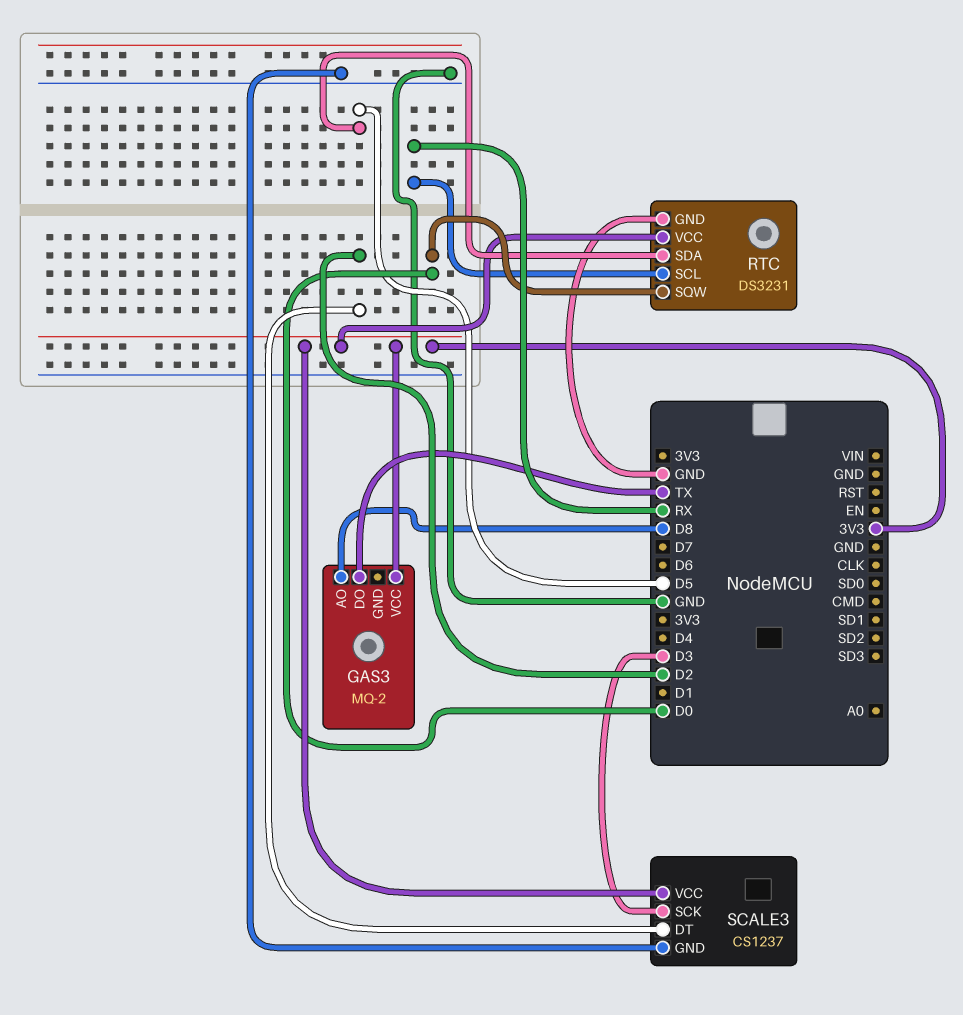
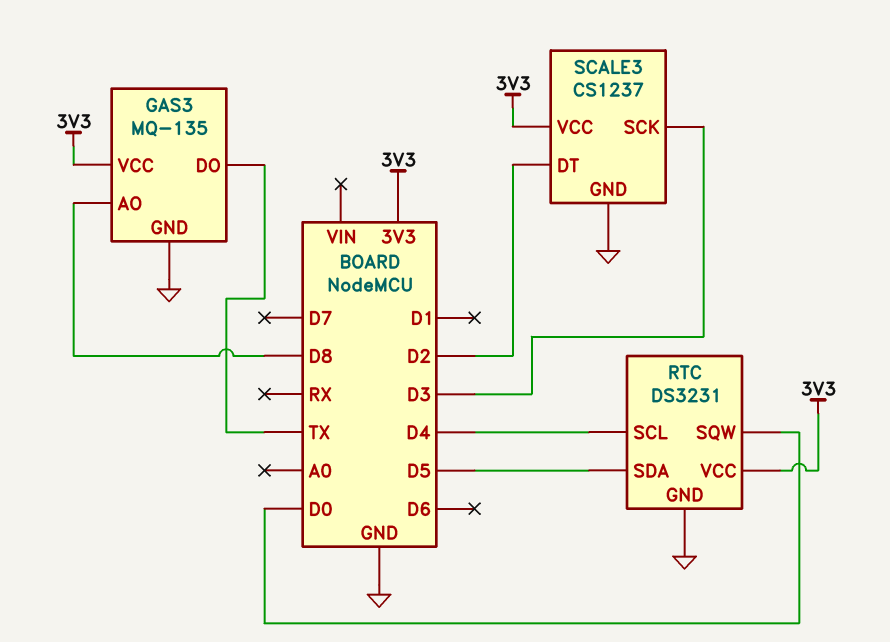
GAS3: MQ-2 -> MQ-135
GAS3 pin GND: none -> GND
RTC pin SCL: RX -> D4

